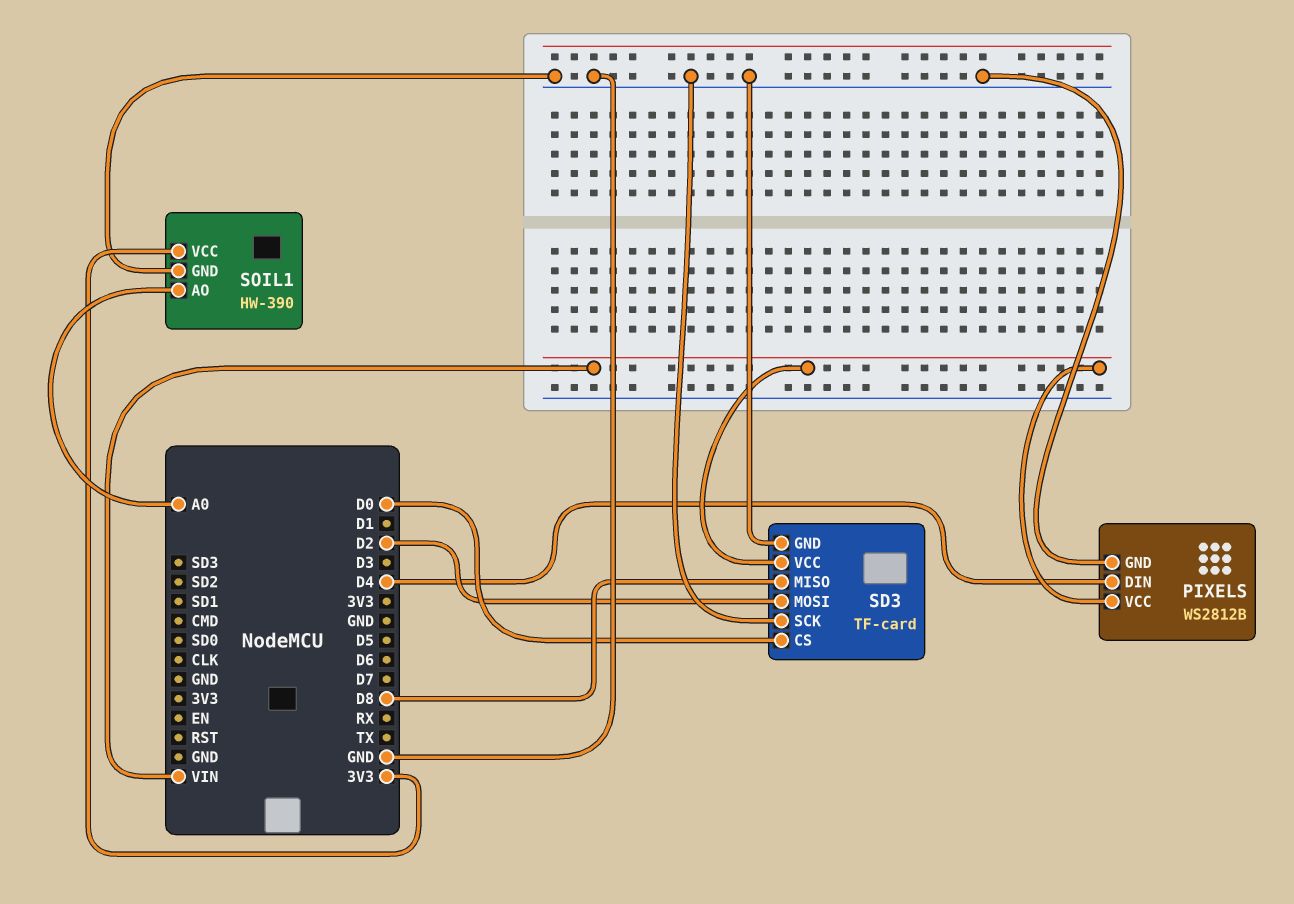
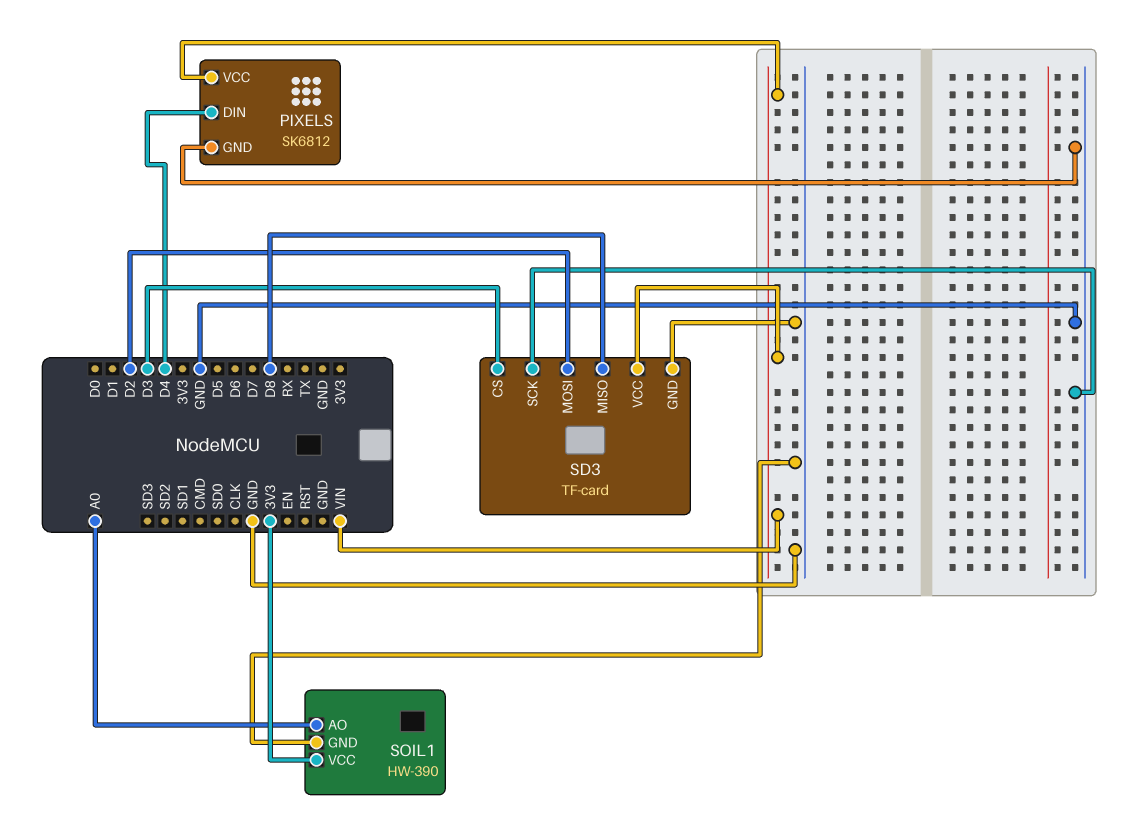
PIXELS: WS2812B -> SK6812
SD3 pin CS: D0 -> D3

